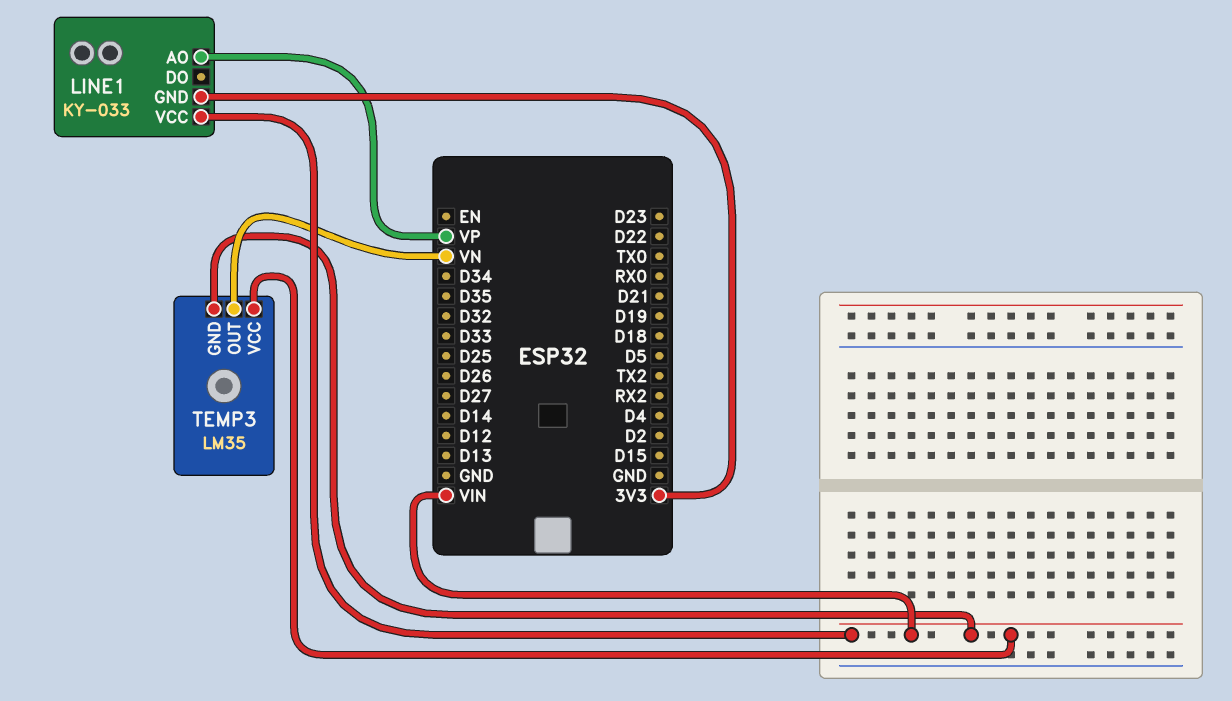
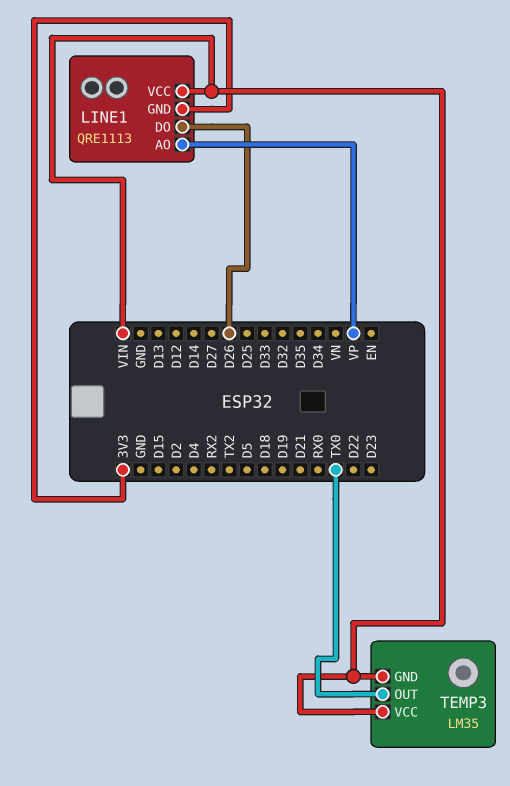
LINE1: KY-033 -> QRE1113
LINE1 pin DO: none -> D26
TEMP3 pin OUT: VN -> TX0

